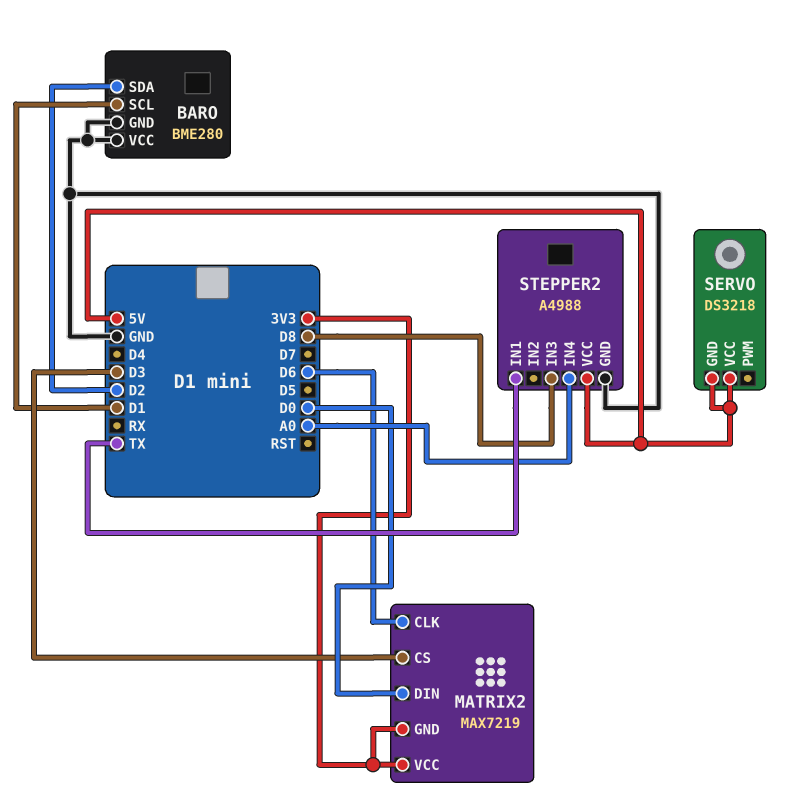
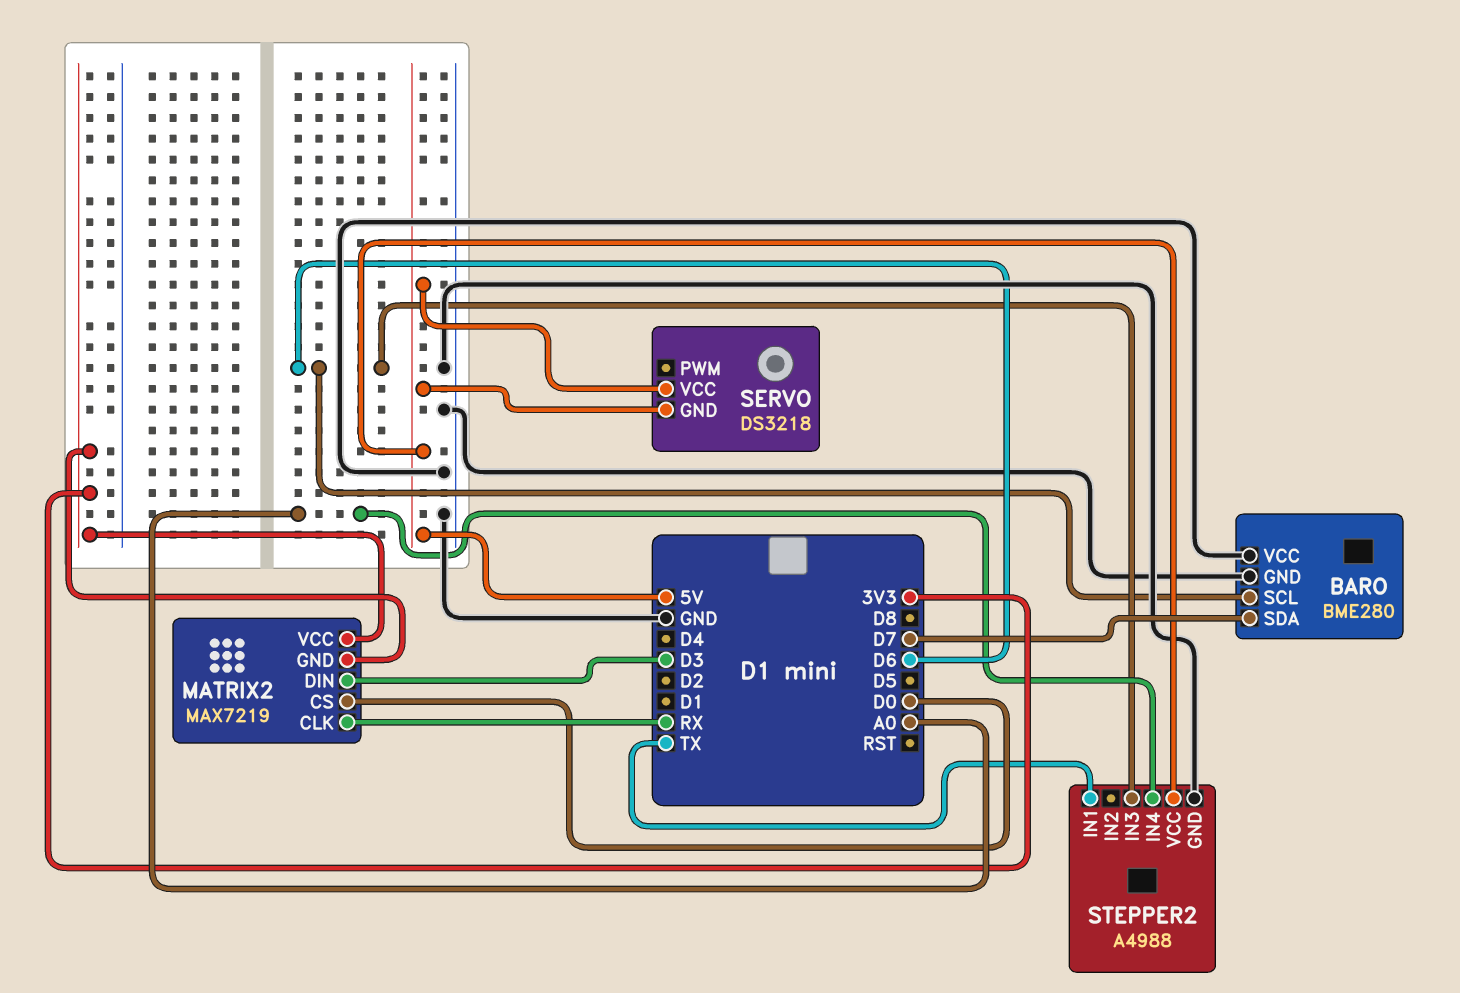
BARO pin SCL: D1 -> D6
BARO pin SDA: D2 -> D7
MATRIX2 pin CLK: D6 -> RX
MATRIX2 pin CS: D3 -> D0
MATRIX2 pin DIN: D0 -> D3
STEPPER2 pin IN3: D8 -> D6

